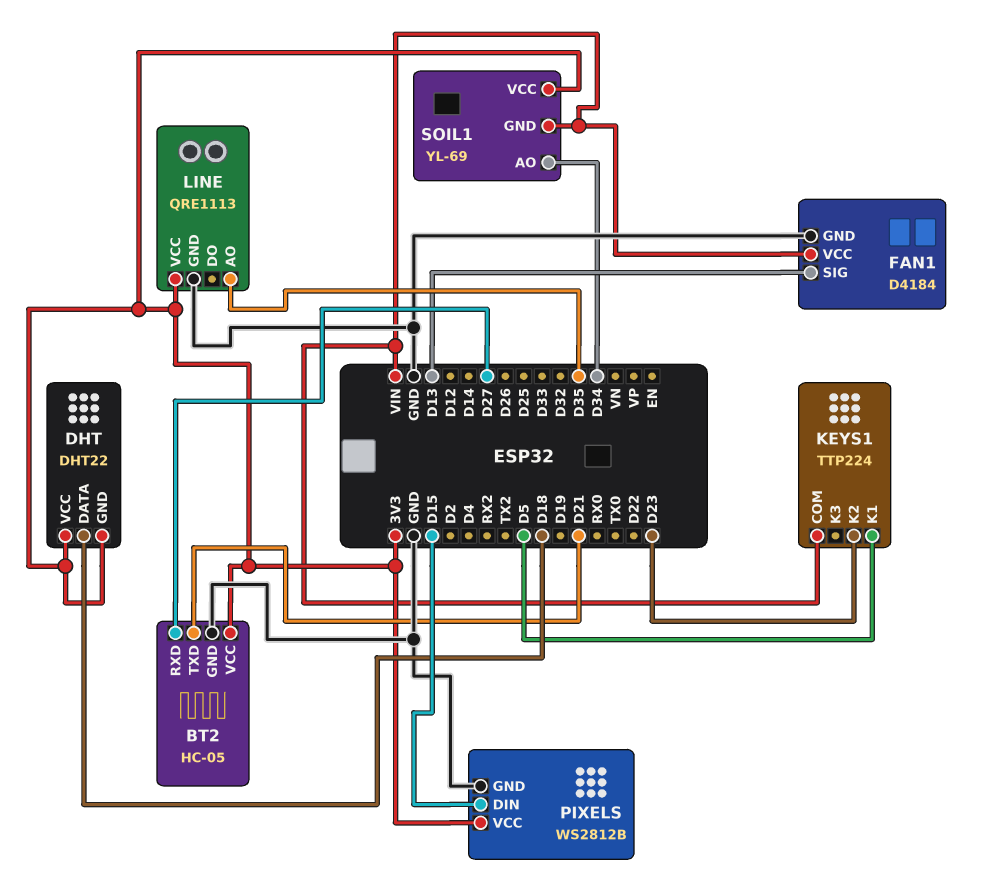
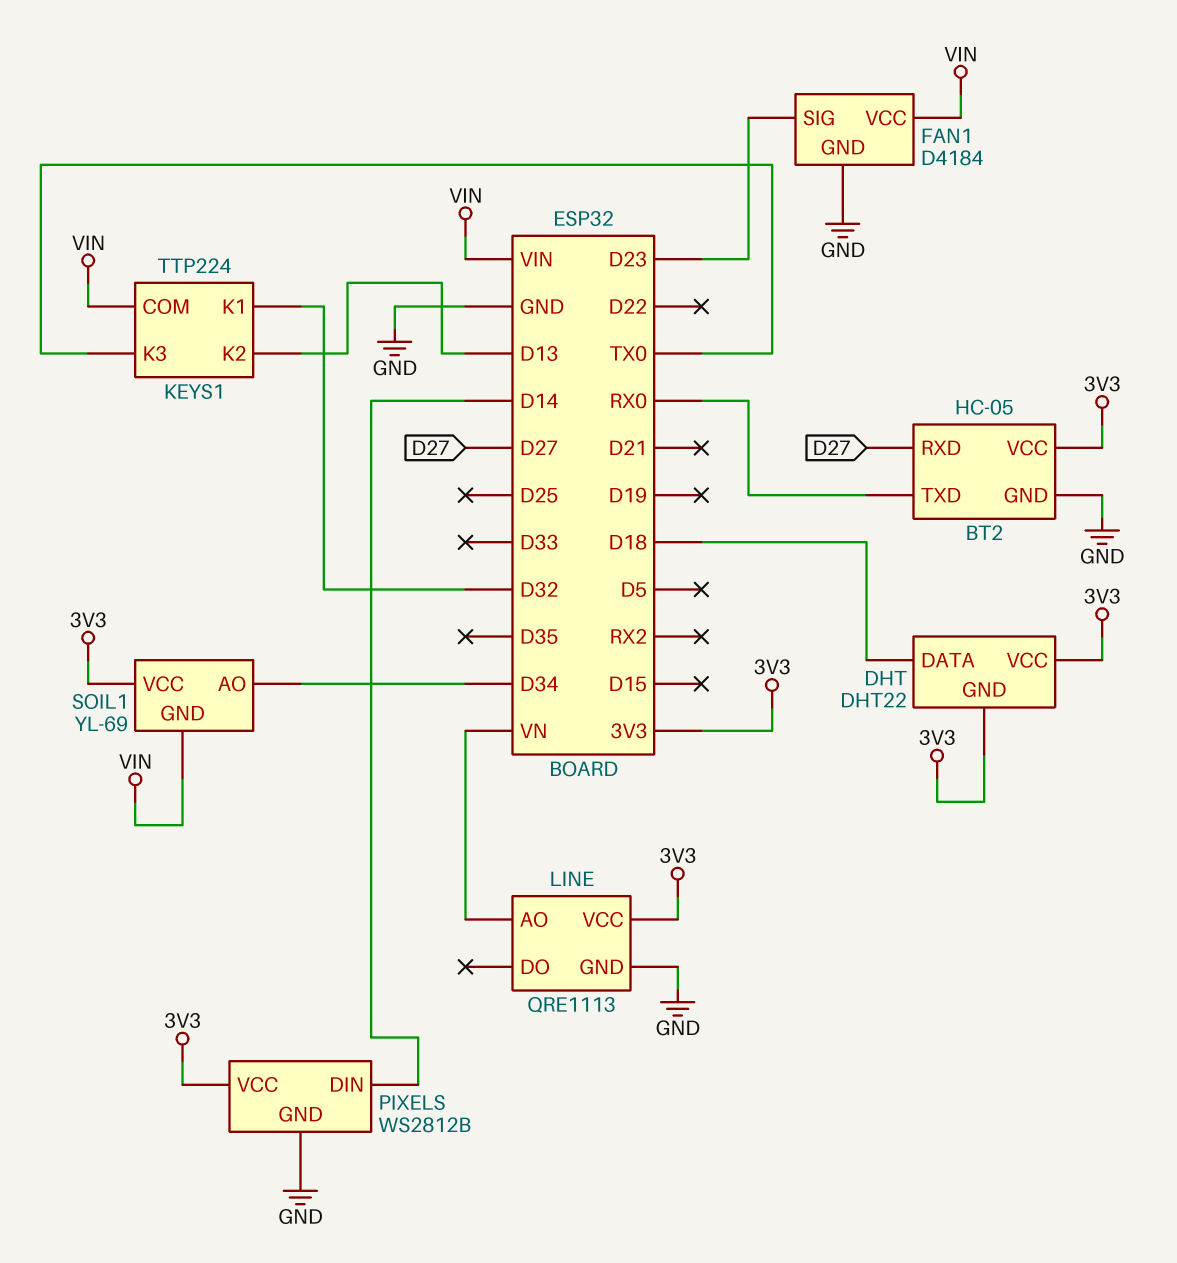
BT2 pin TXD: D21 -> RX0
FAN1 pin SIG: D13 -> D23
KEYS1 pin K1: D5 -> D32
KEYS1 pin K2: D23 -> D13
KEYS1 pin K3: none -> TX0
LINE pin AO: D35 -> VN
PIXELS pin DIN: D15 -> D14

